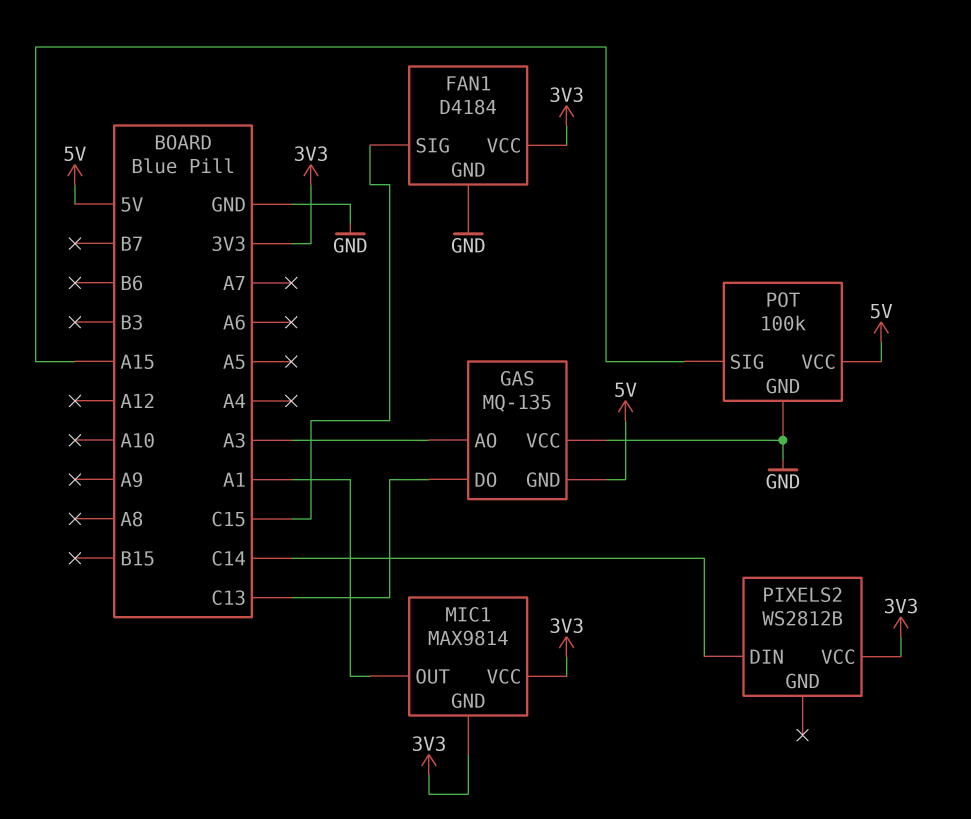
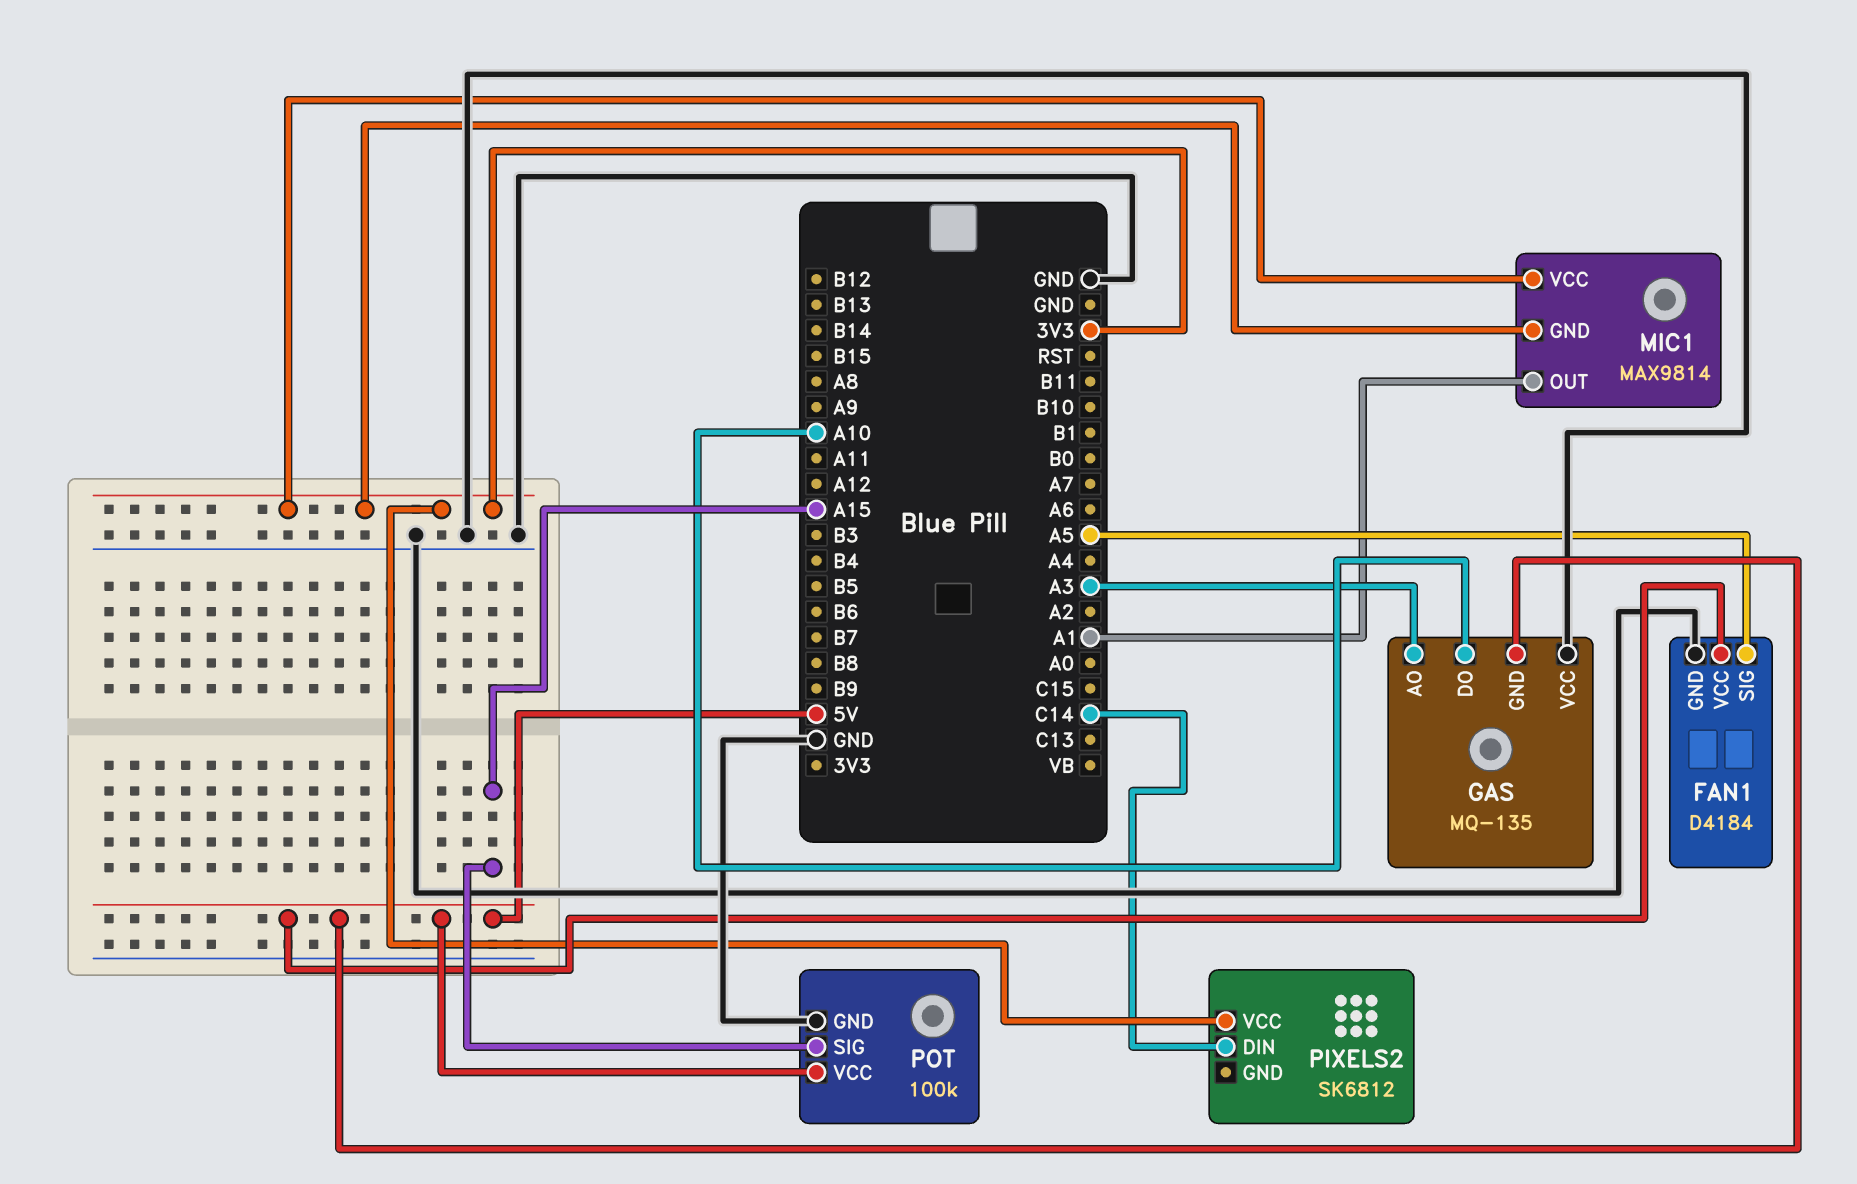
FAN1 pin SIG: C15 -> A5
FAN1 pin VCC: 3V3 -> 5V
GAS pin DO: C13 -> A10
PIXELS2: WS2812B -> SK6812

